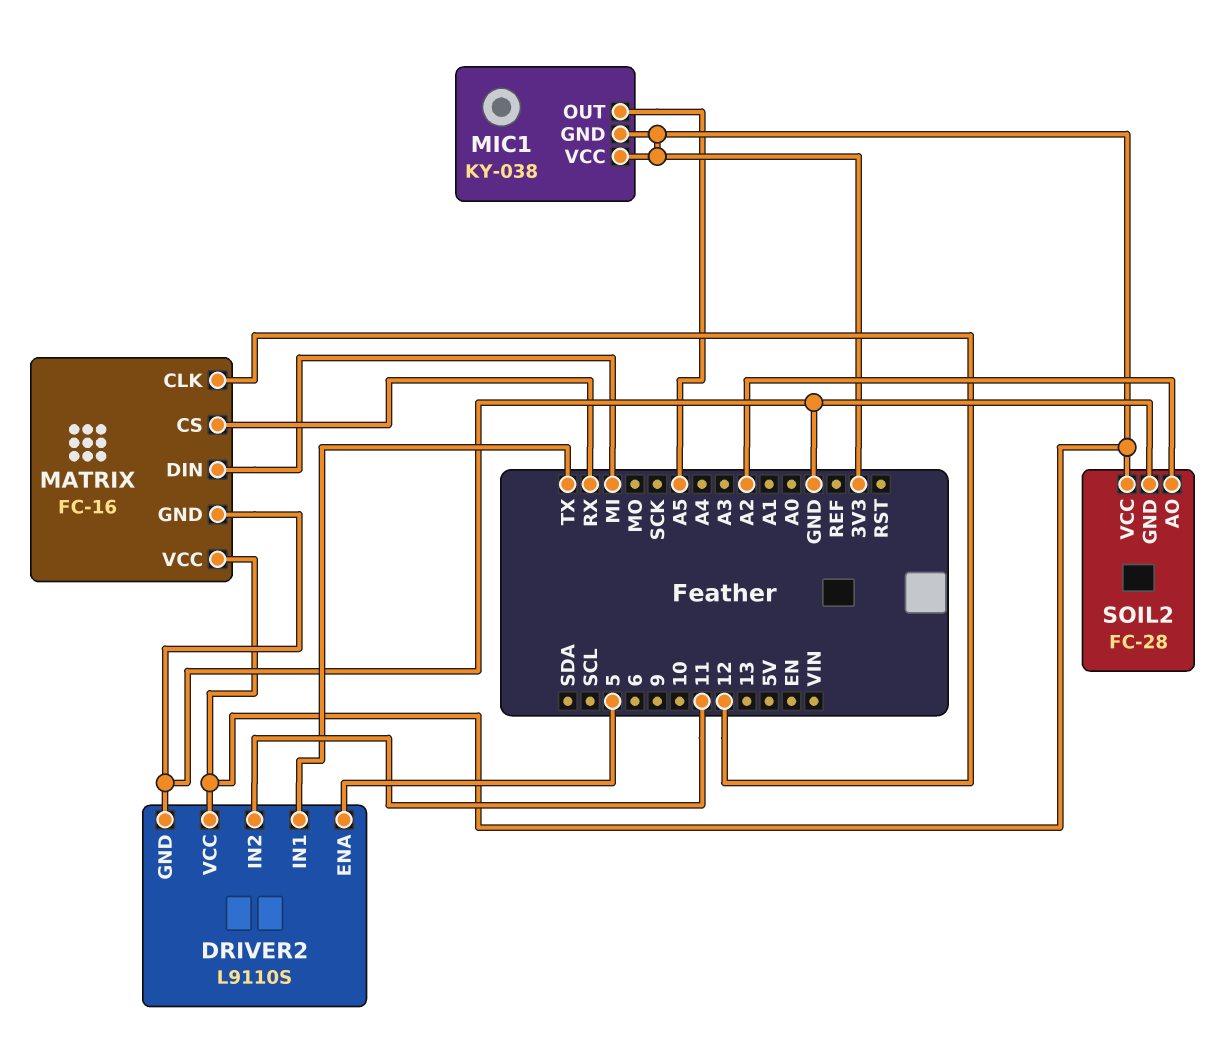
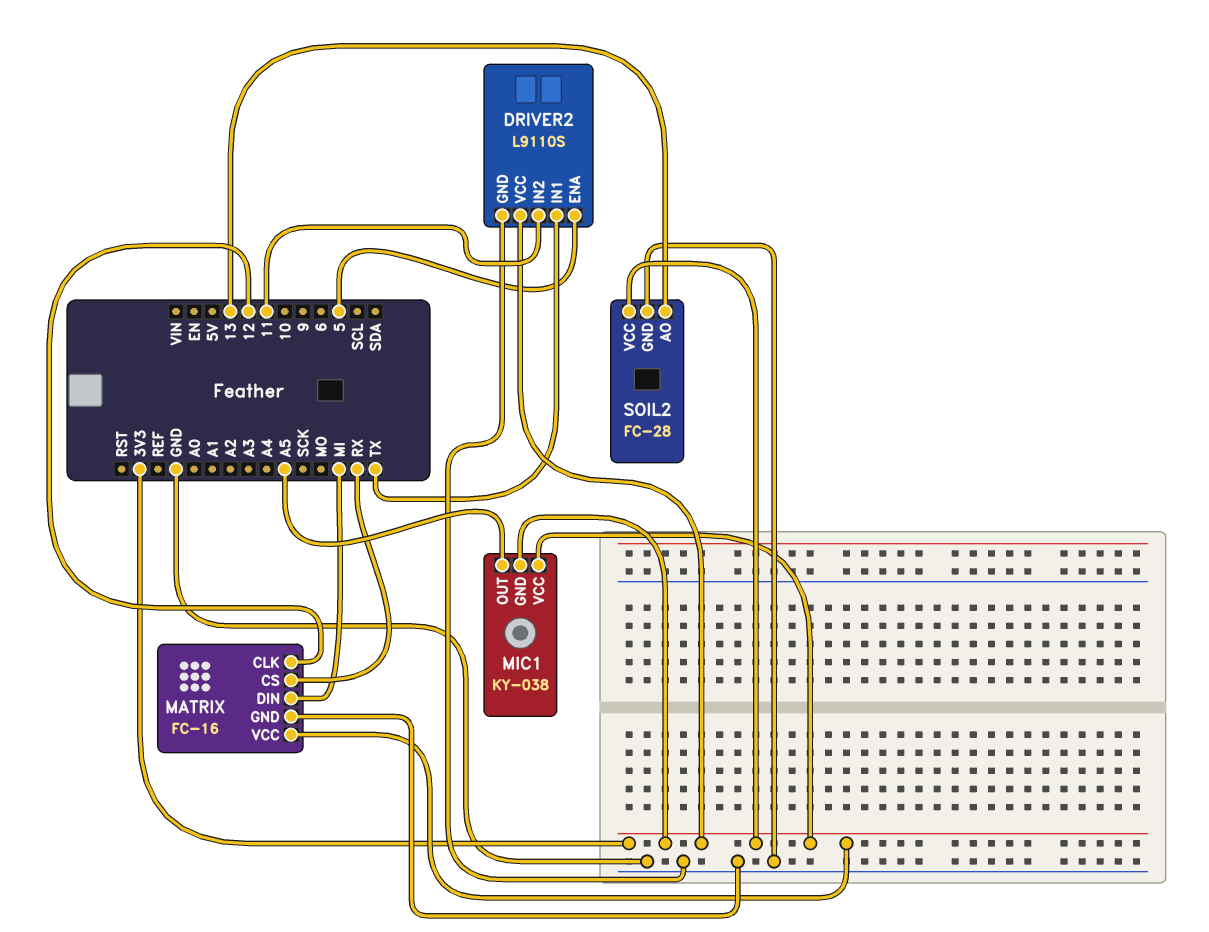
SOIL2 pin AO: A2 -> 13

